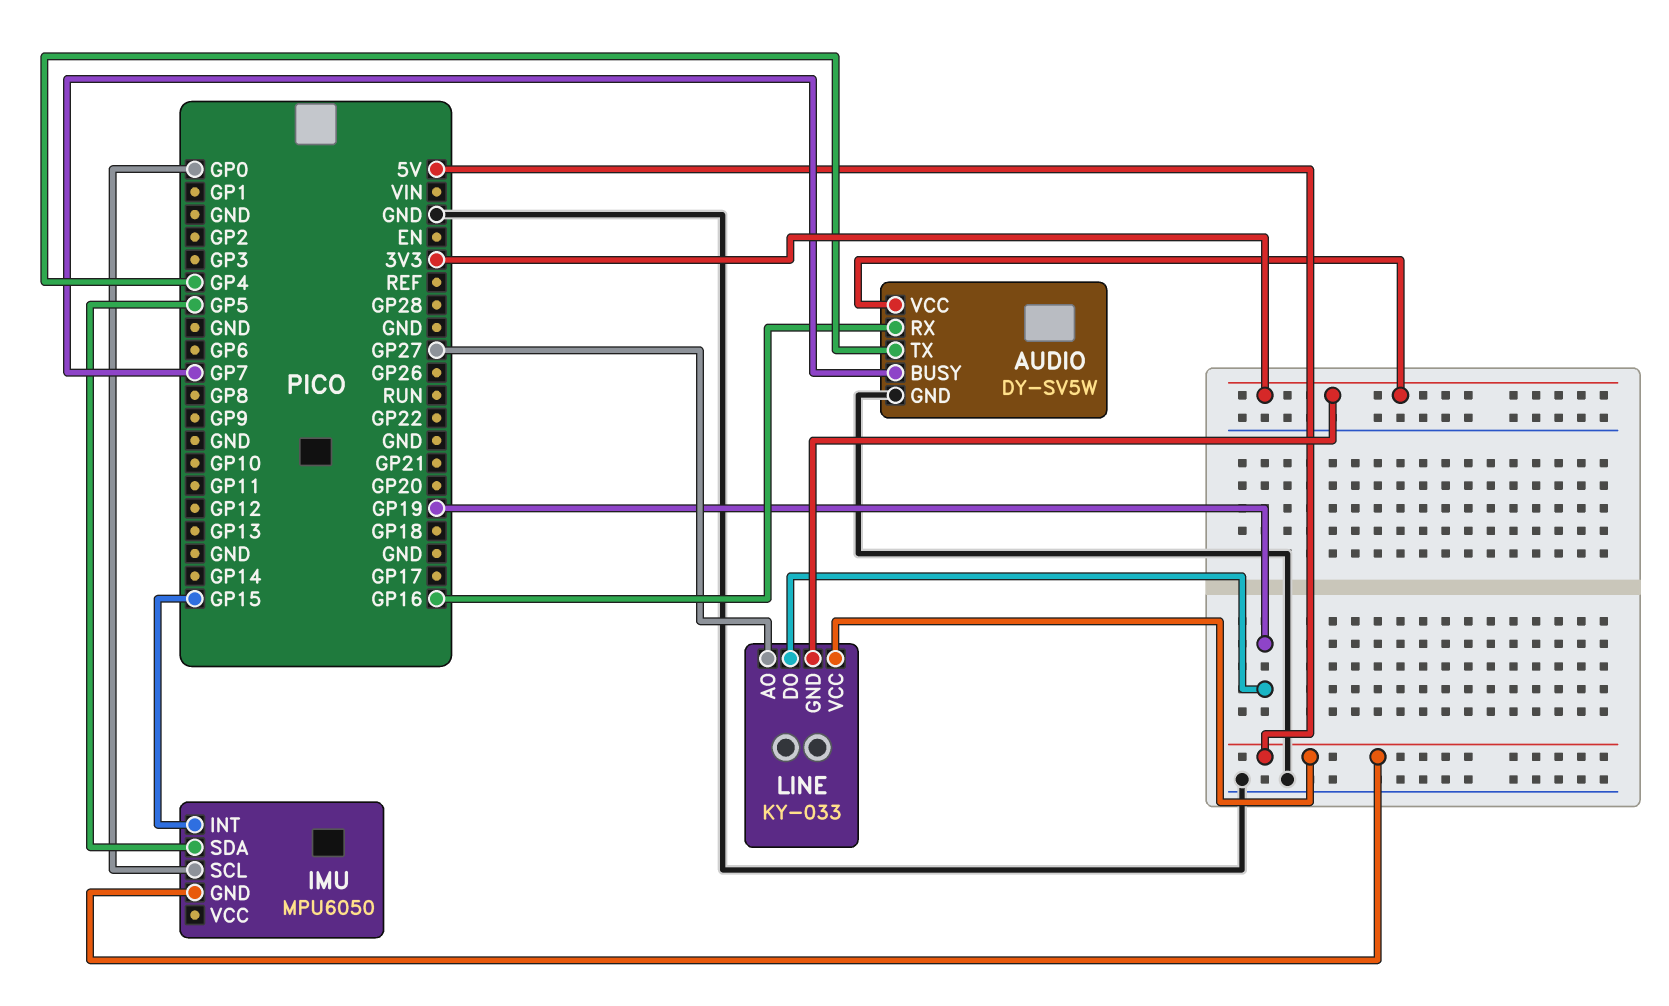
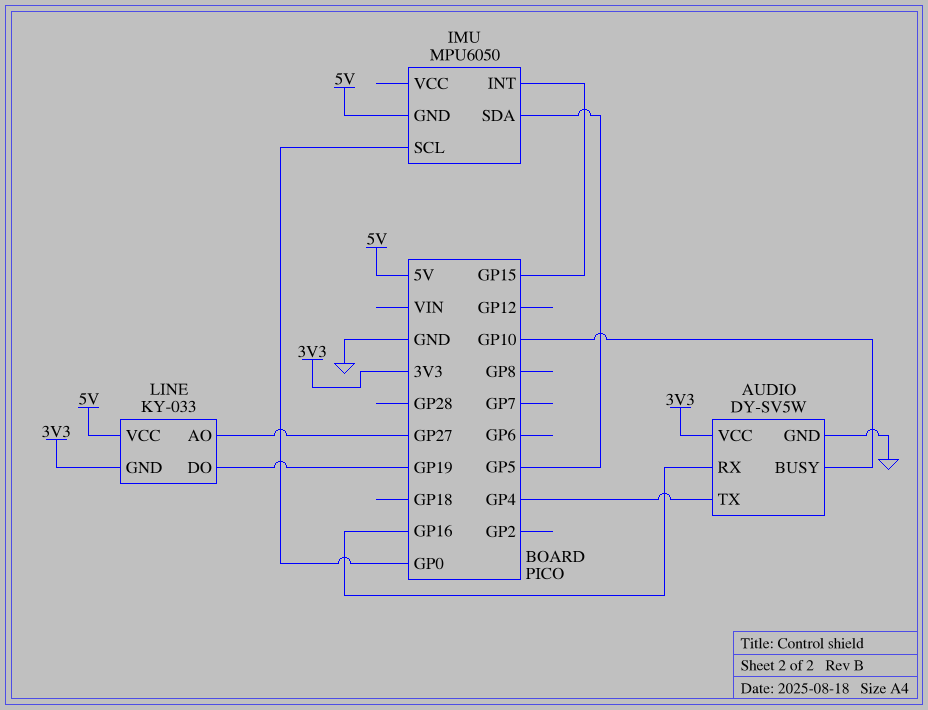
AUDIO pin BUSY: GP7 -> GP10

